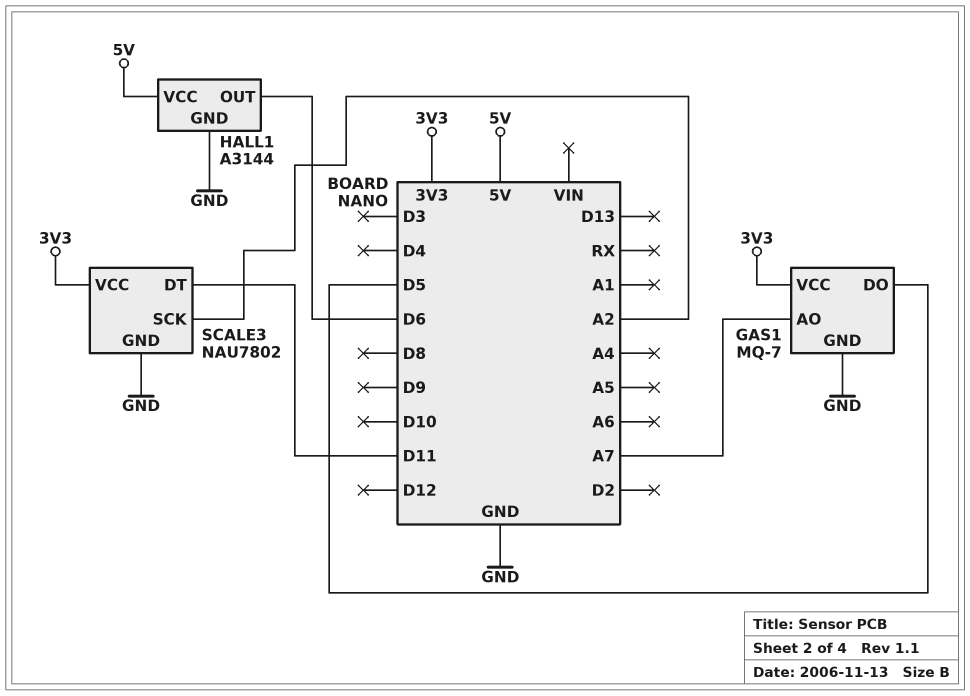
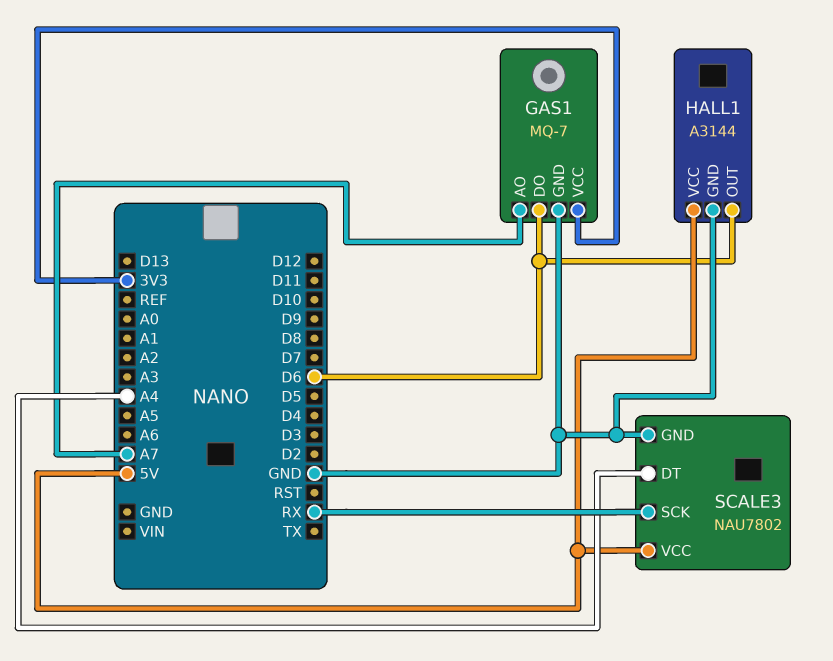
GAS1 pin DO: D5 -> D6
SCALE3 pin DT: D11 -> A4
SCALE3 pin SCK: A2 -> RX
SCALE3 pin VCC: 3V3 -> 5V

